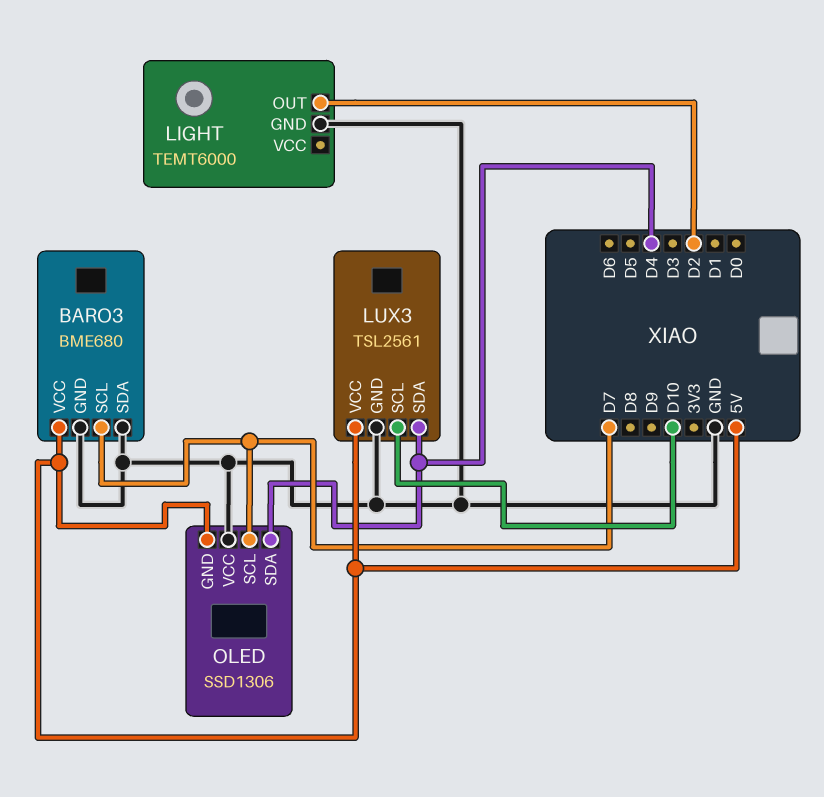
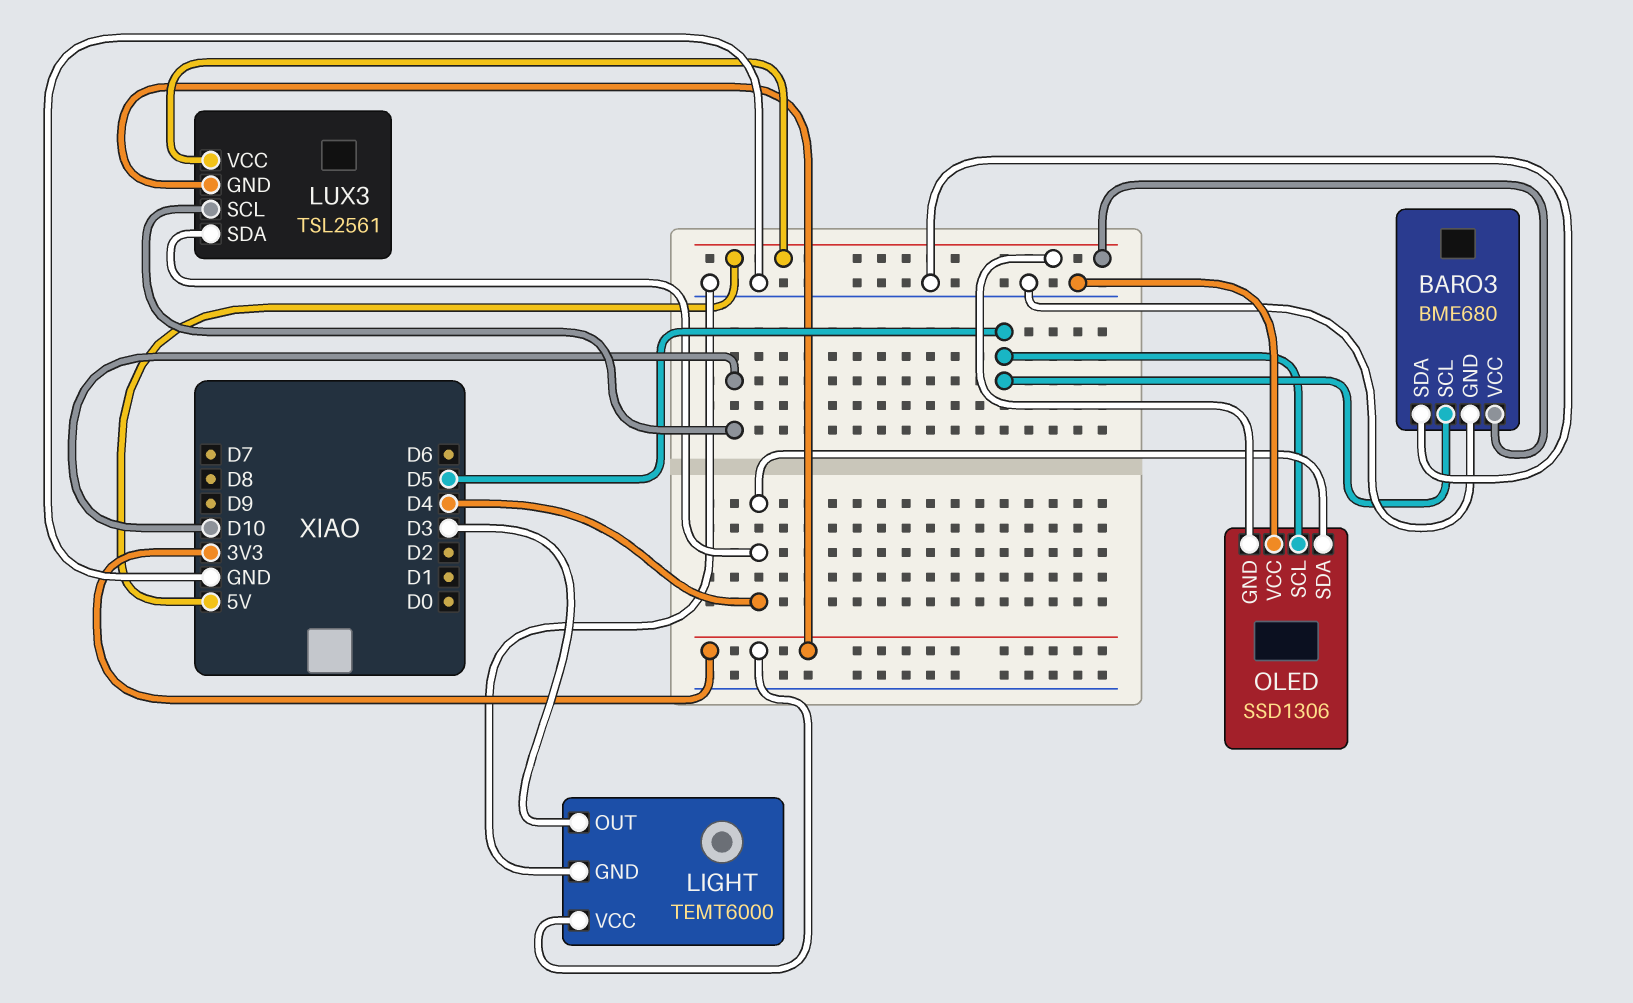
BARO3 pin SCL: D7 -> D5
LIGHT pin OUT: D2 -> D3
LIGHT pin VCC: none -> 3V3
LUX3 pin GND: GND -> 3V3
OLED pin SCL: D7 -> D5

